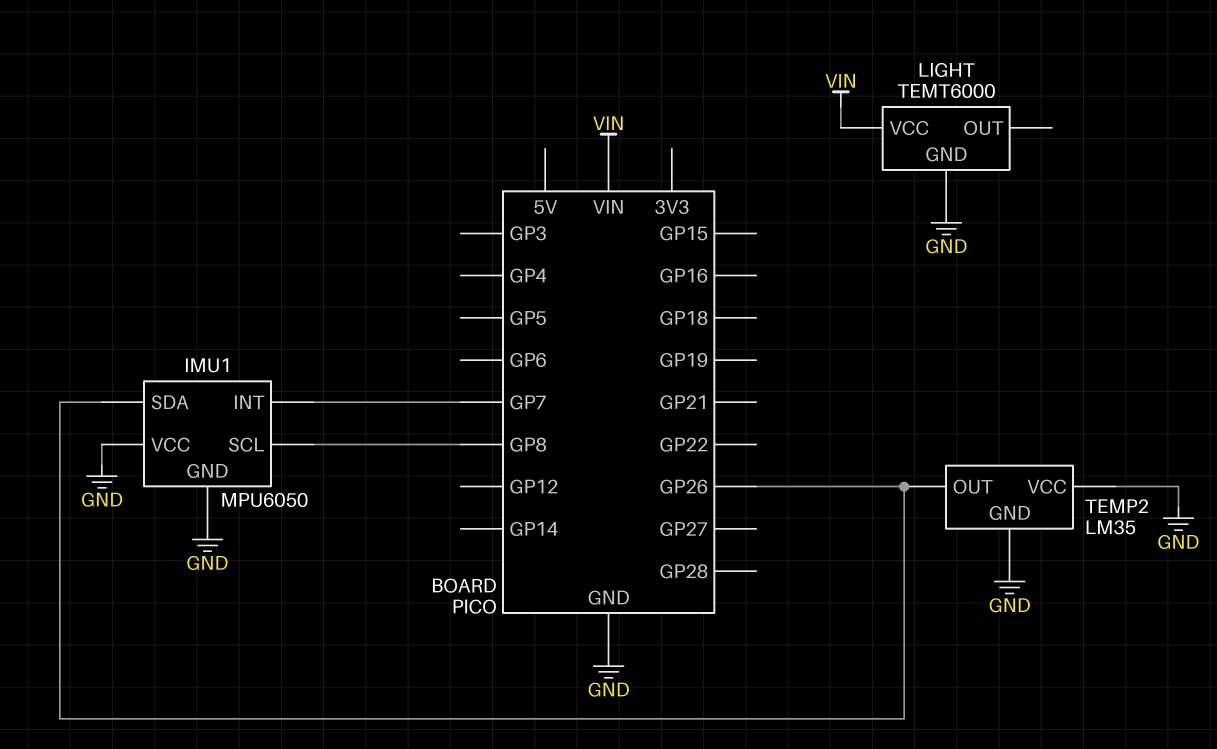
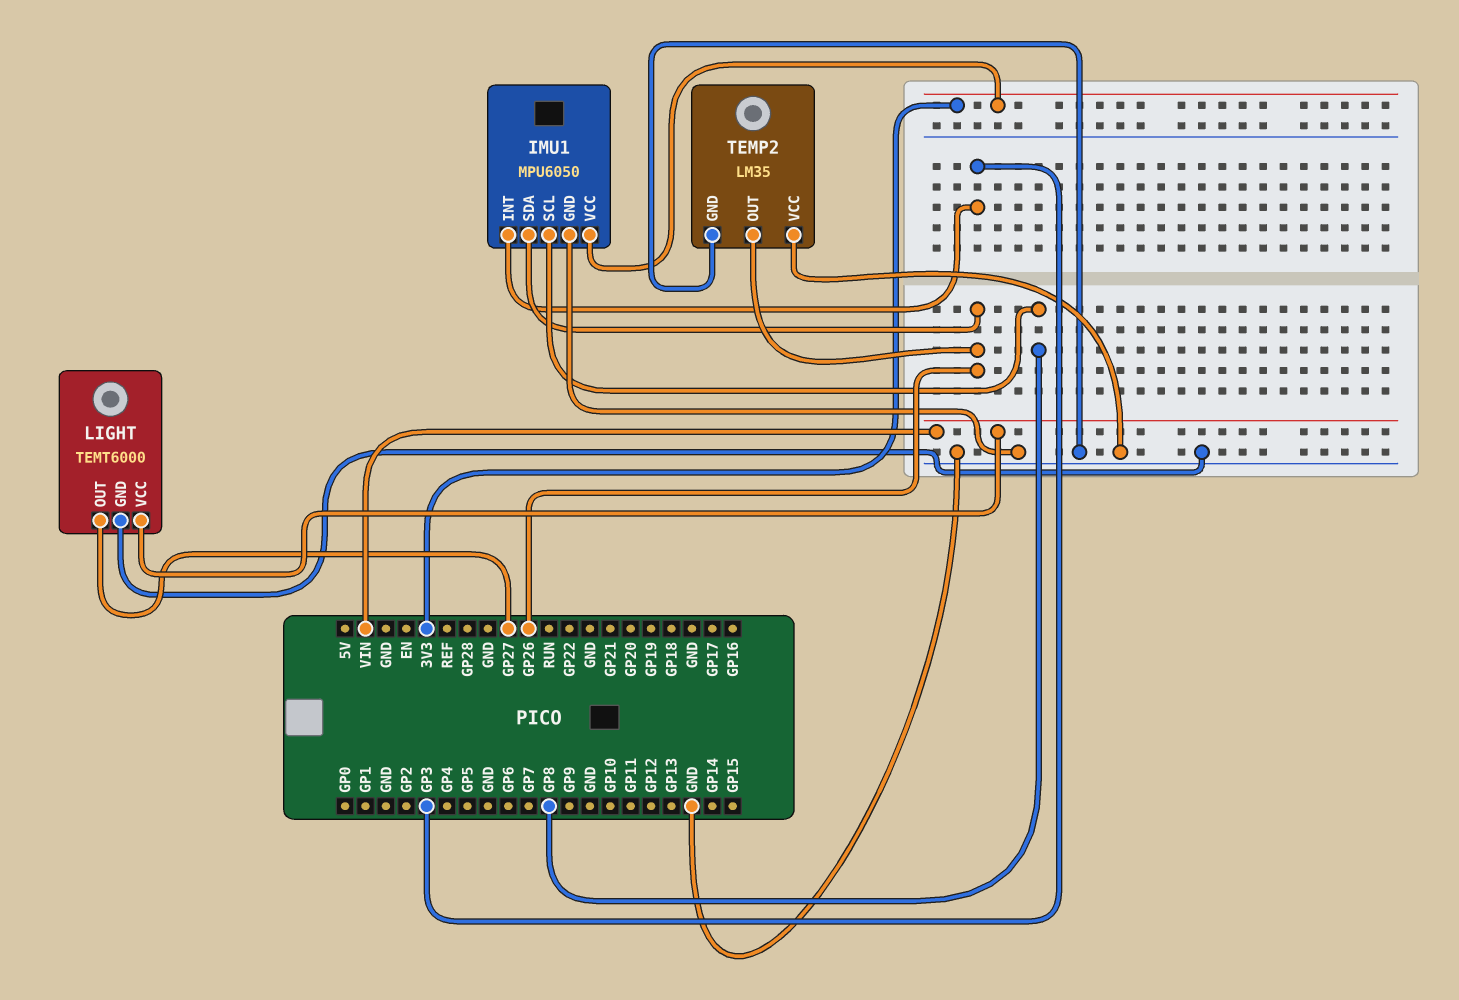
IMU1 pin INT: GP7 -> GP3
IMU1 pin VCC: GND -> 3V3
LIGHT pin OUT: none -> GP27

